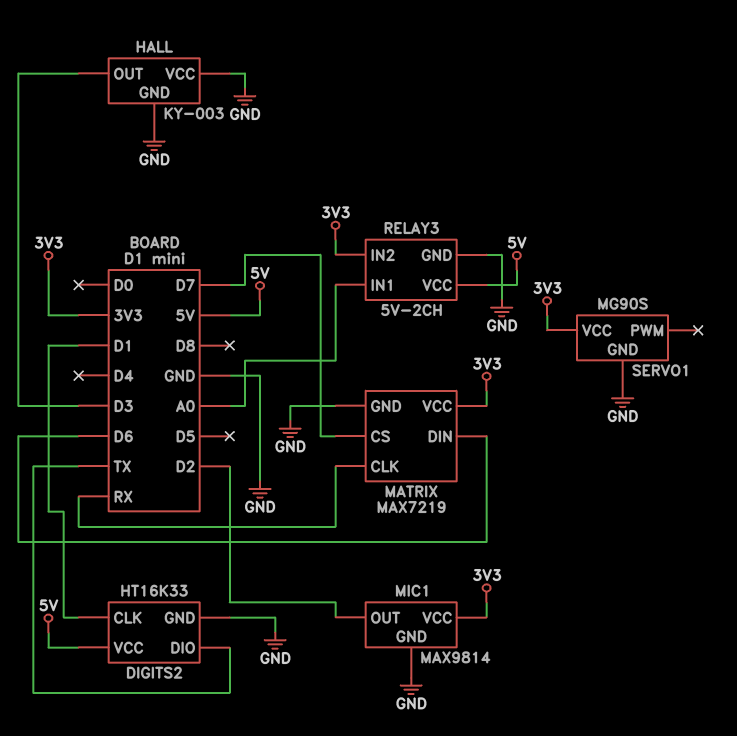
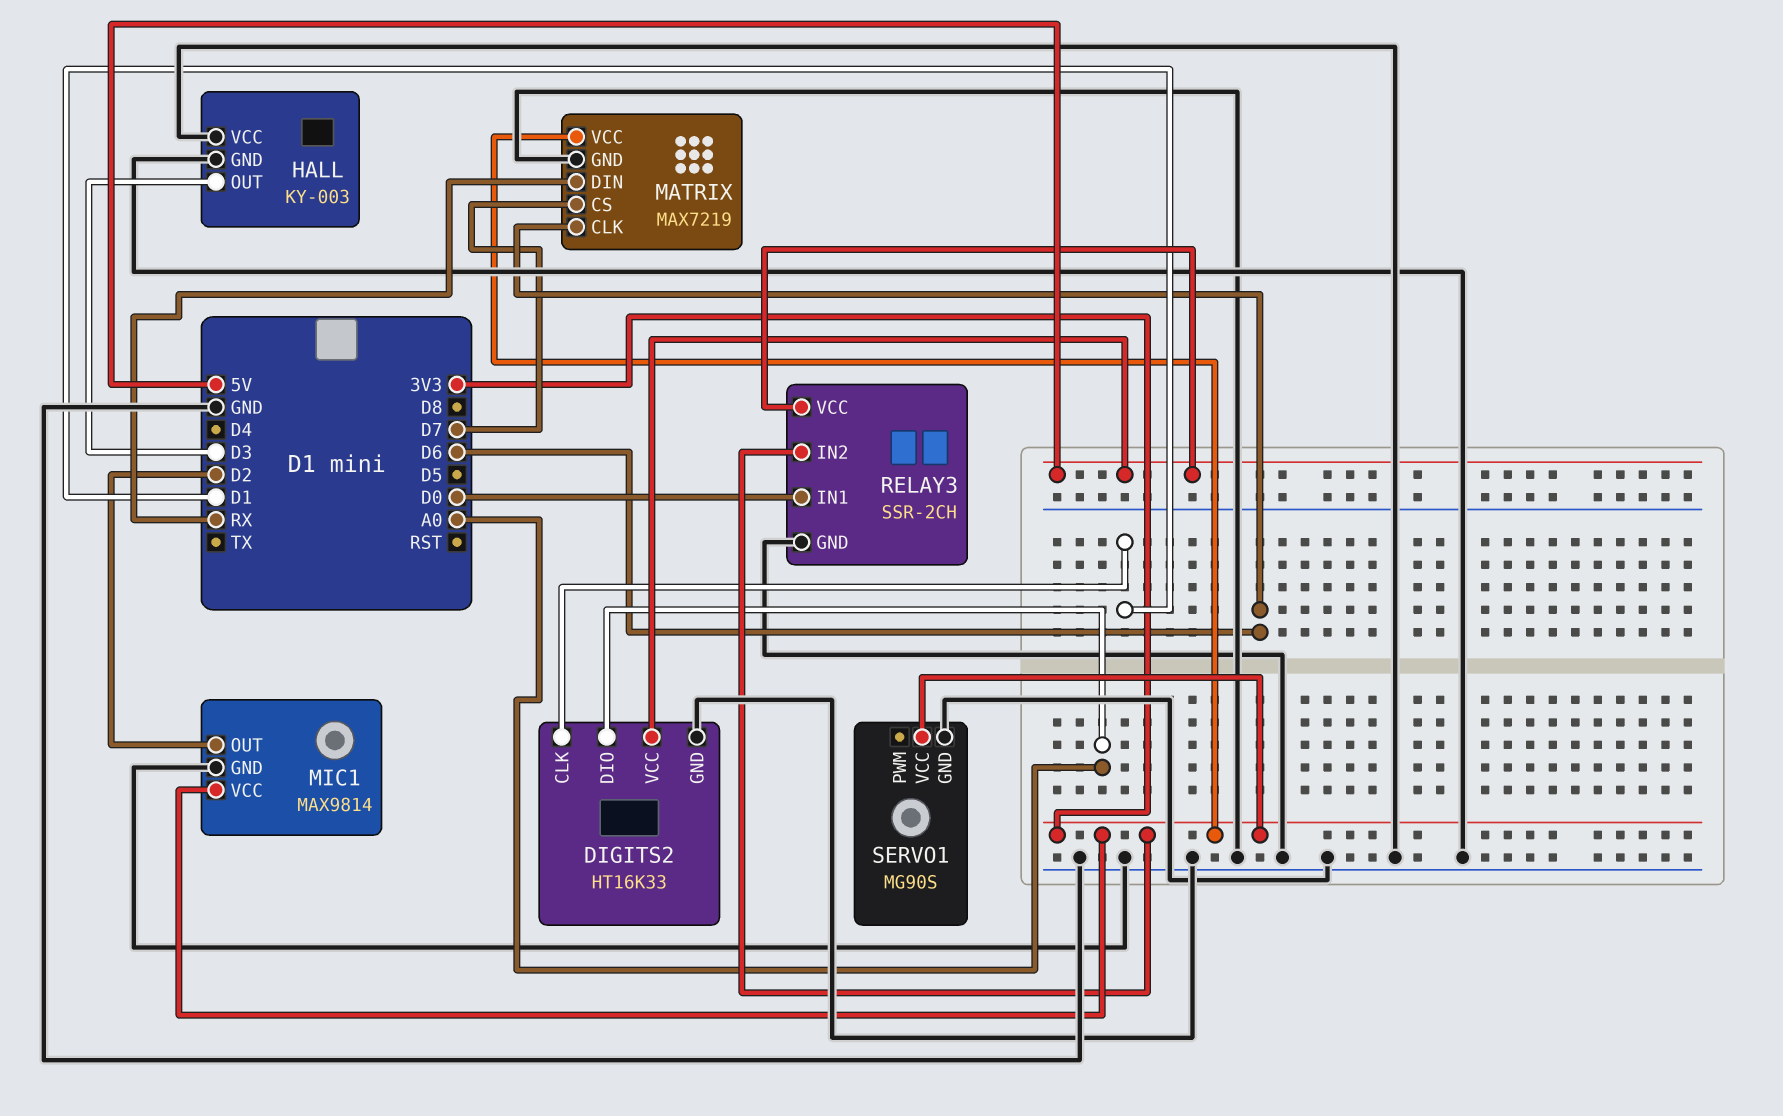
DIGITS2 pin DIO: TX -> A0
MATRIX pin CLK: RX -> D6
MATRIX pin DIN: D6 -> RX
RELAY3: 5V-2CH -> SSR-2CH
RELAY3 pin IN1: A0 -> D0

